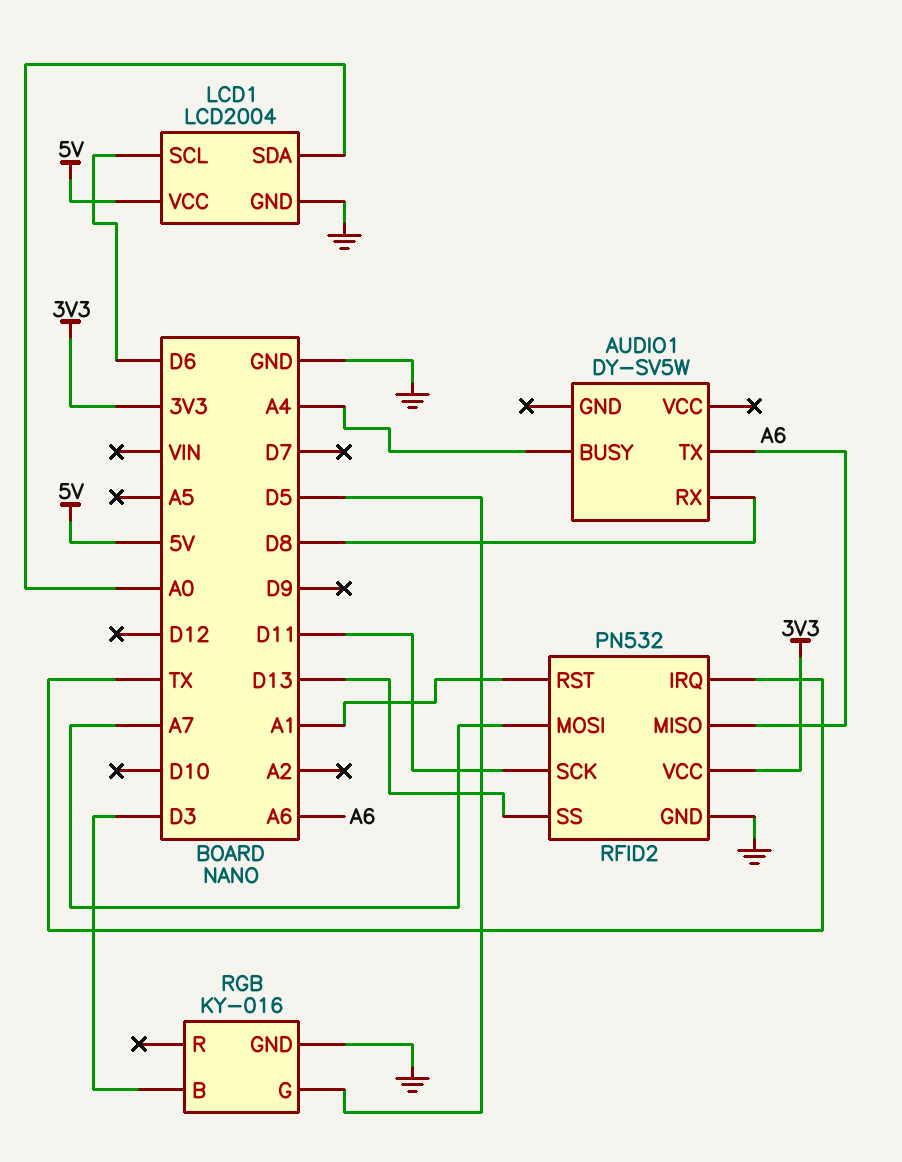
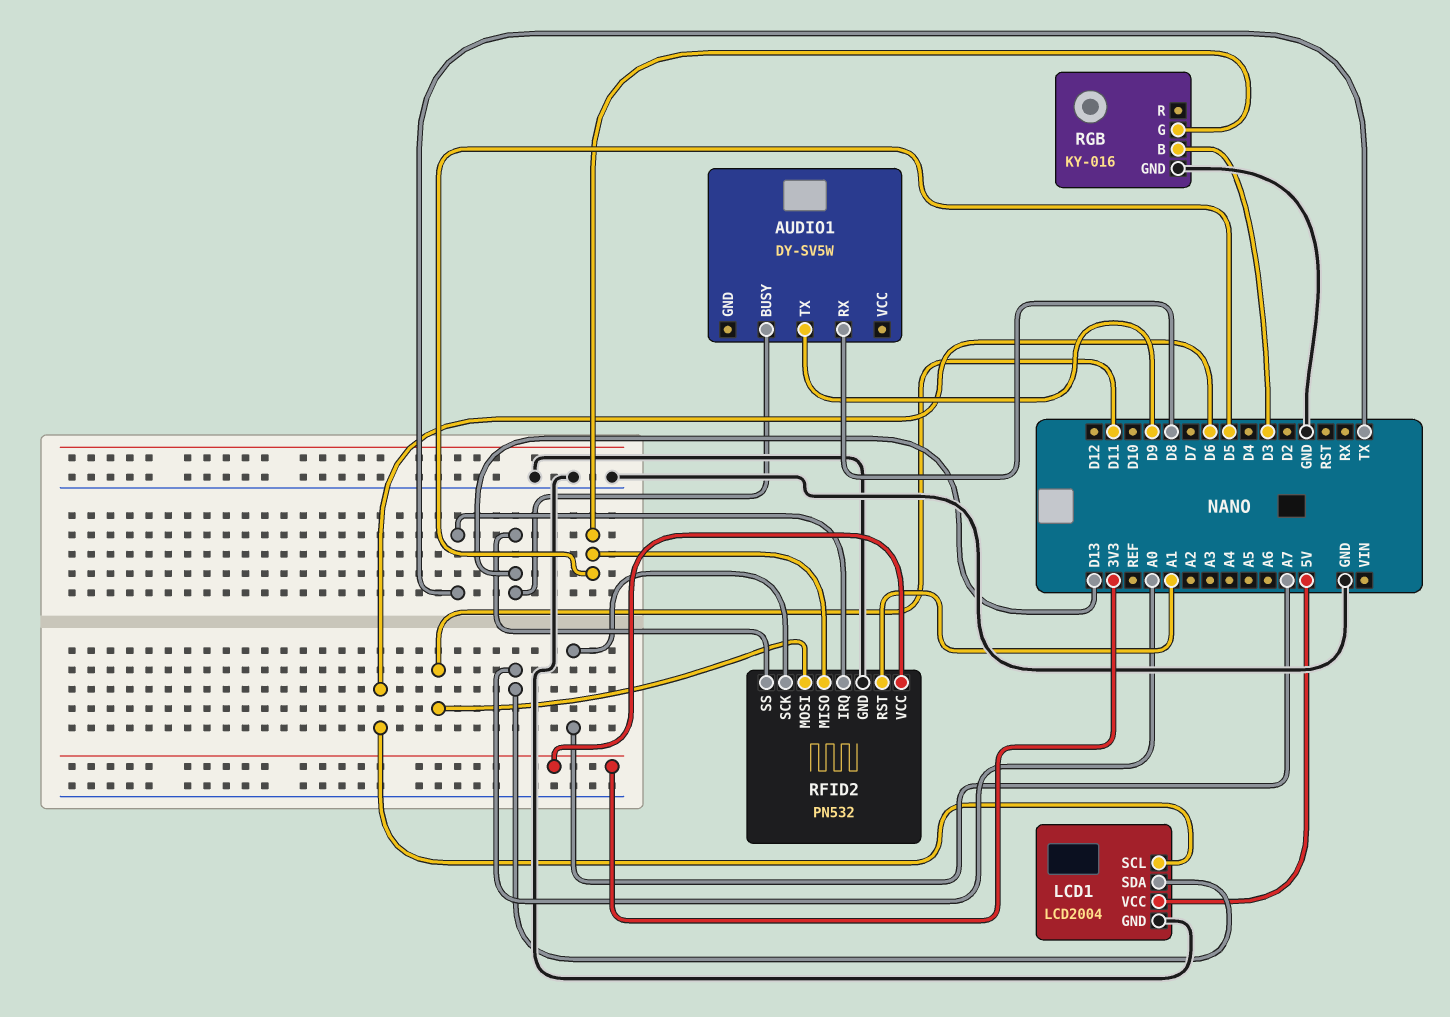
AUDIO1 pin BUSY: A4 -> D13
AUDIO1 pin TX: A6 -> D9
RFID2 pin MISO: A6 -> D5
RFID2 pin MOSI: A7 -> D11
RFID2 pin SCK: D11 -> A7

